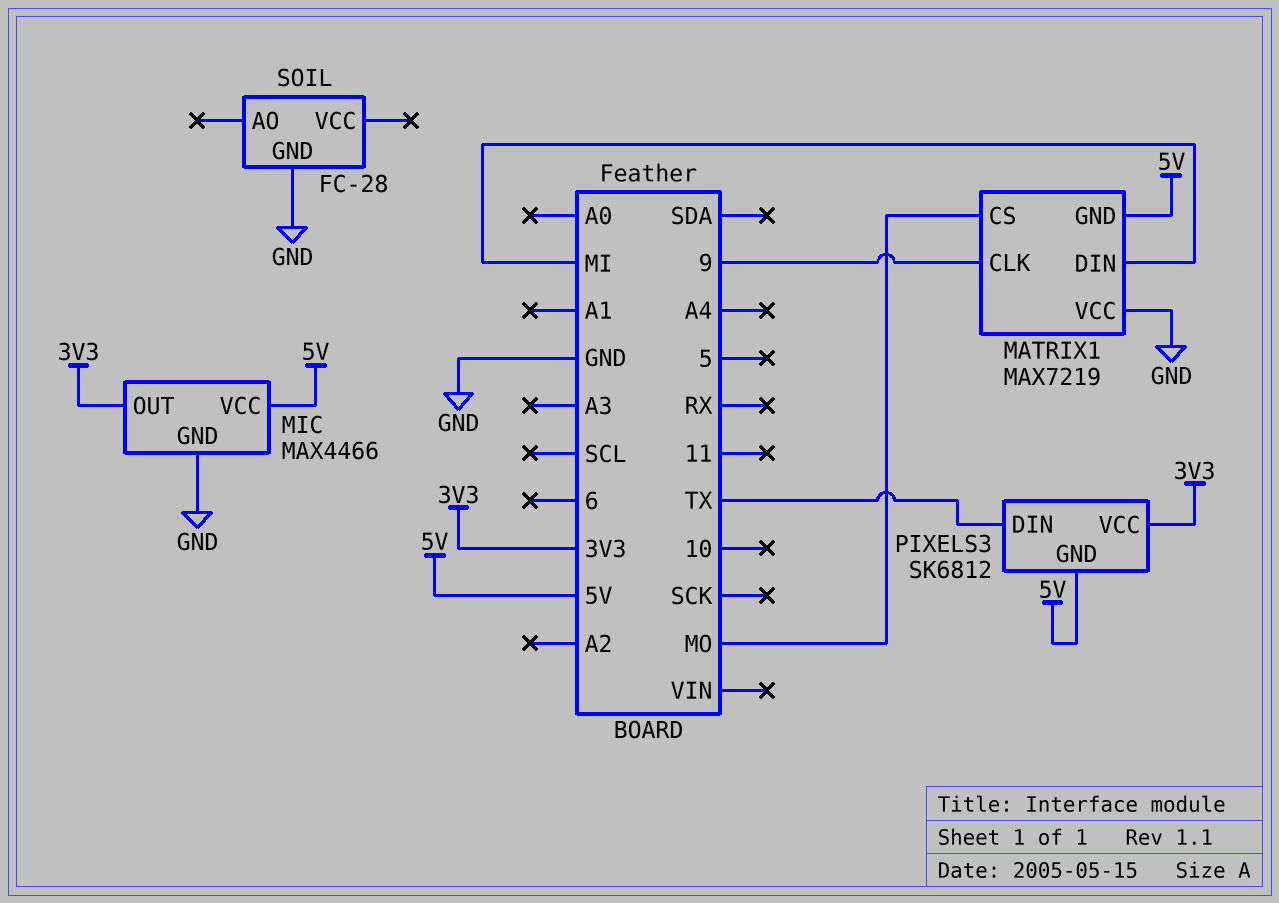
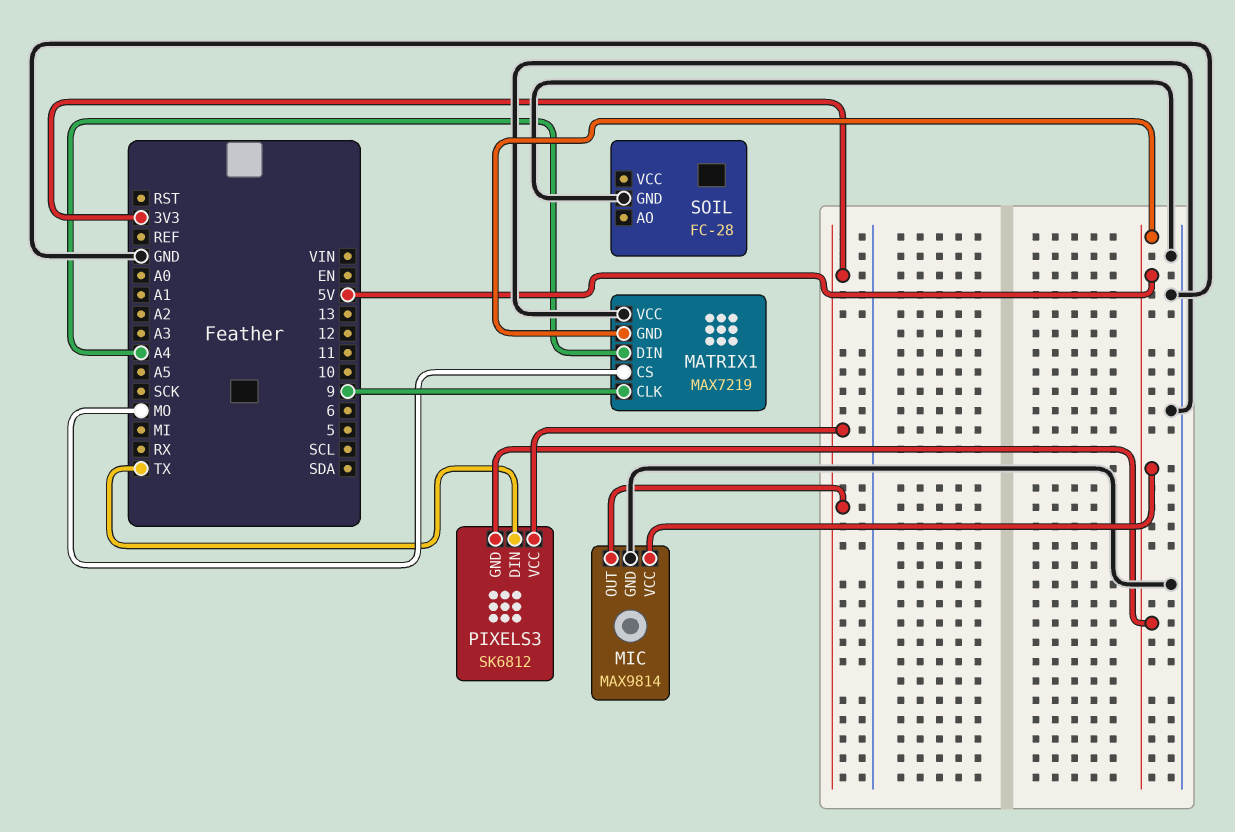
MATRIX1 pin DIN: MI -> A4
MIC: MAX4466 -> MAX9814

